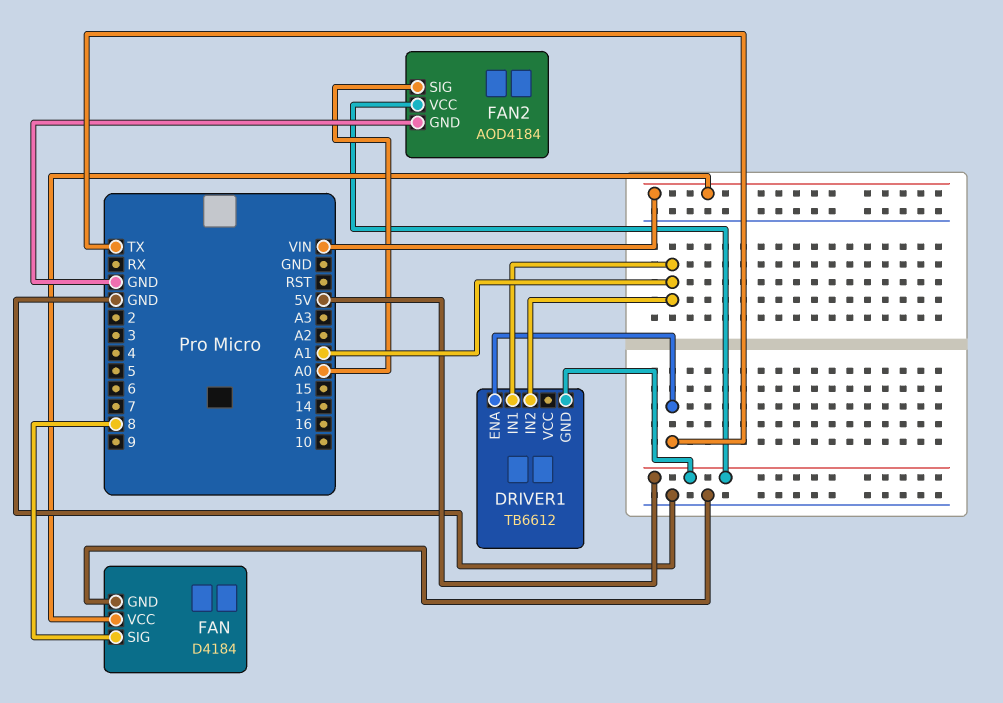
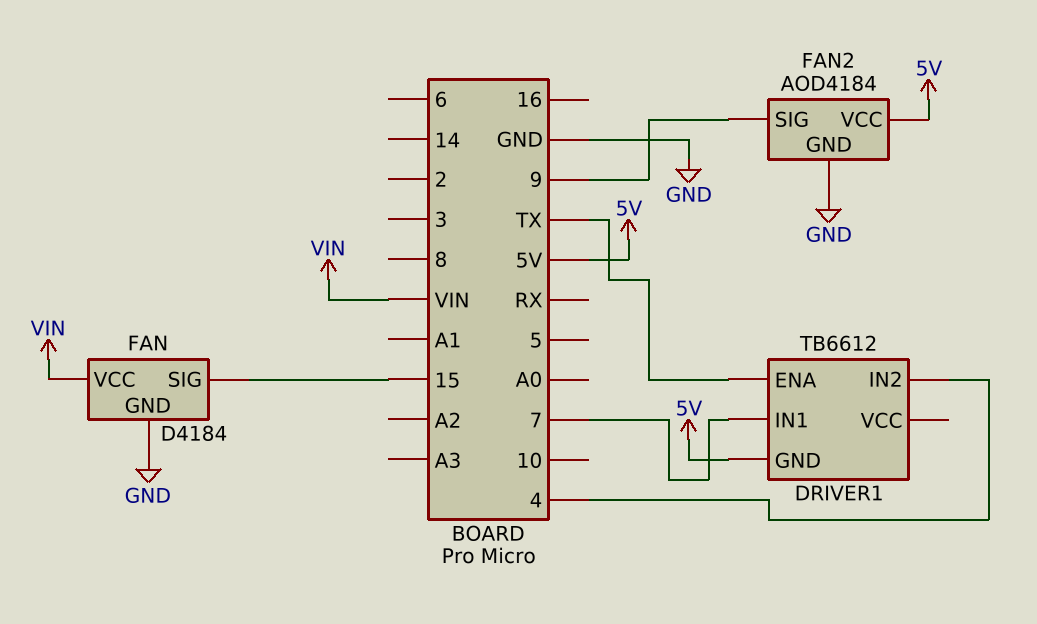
DRIVER1 pin IN1: A1 -> 7
DRIVER1 pin IN2: A1 -> 4
FAN pin SIG: 8 -> 15
FAN2 pin SIG: A0 -> 9

